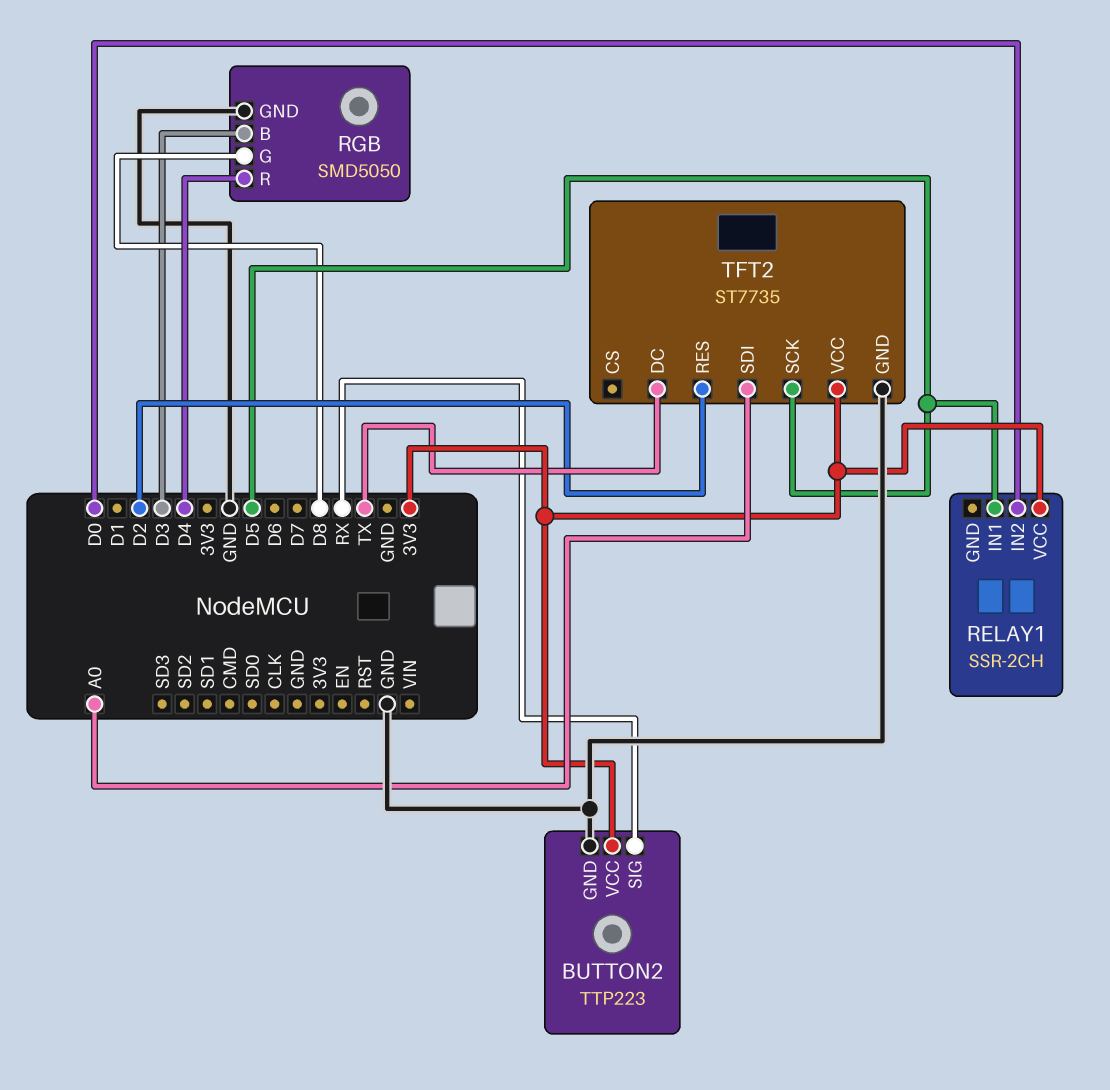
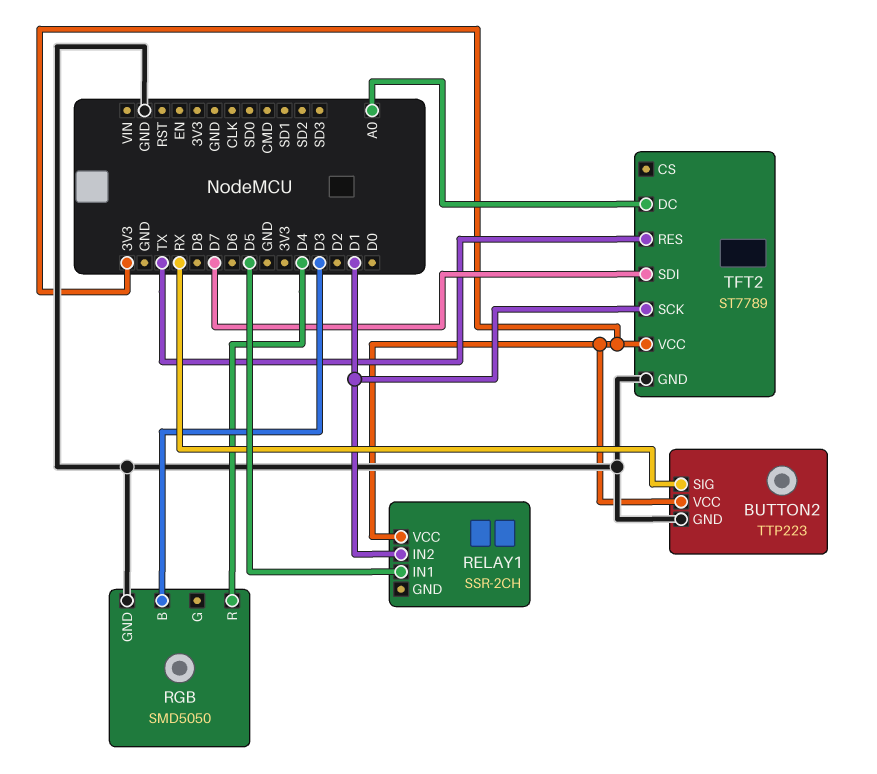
RELAY1 pin IN2: D0 -> D1
RGB pin G: D8 -> none
TFT2: ST7735 -> ST7789
TFT2 pin DC: TX -> A0
TFT2 pin RES: D2 -> TX
TFT2 pin SCK: D5 -> D1
TFT2 pin SDI: A0 -> D7

